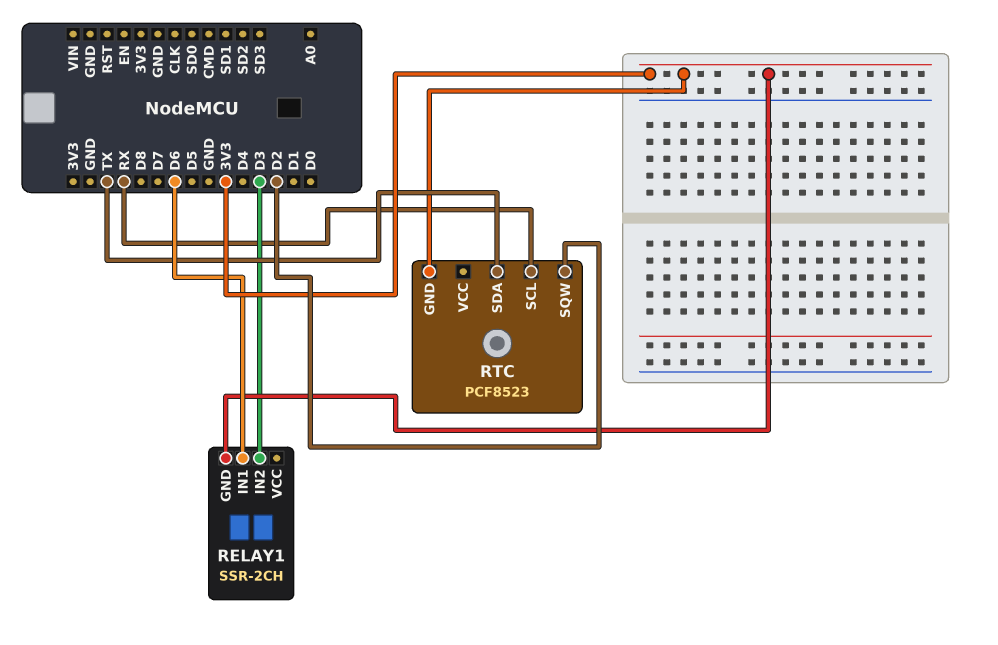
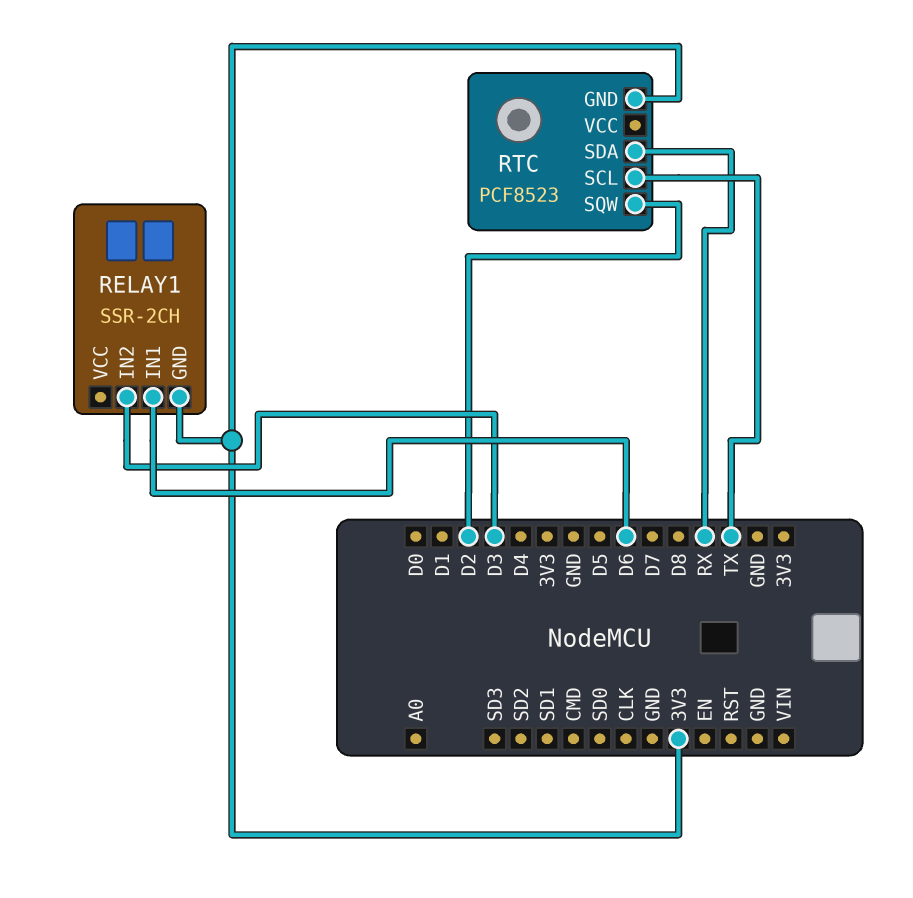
RTC pin SCL: RX -> TX
RTC pin SDA: TX -> RX

